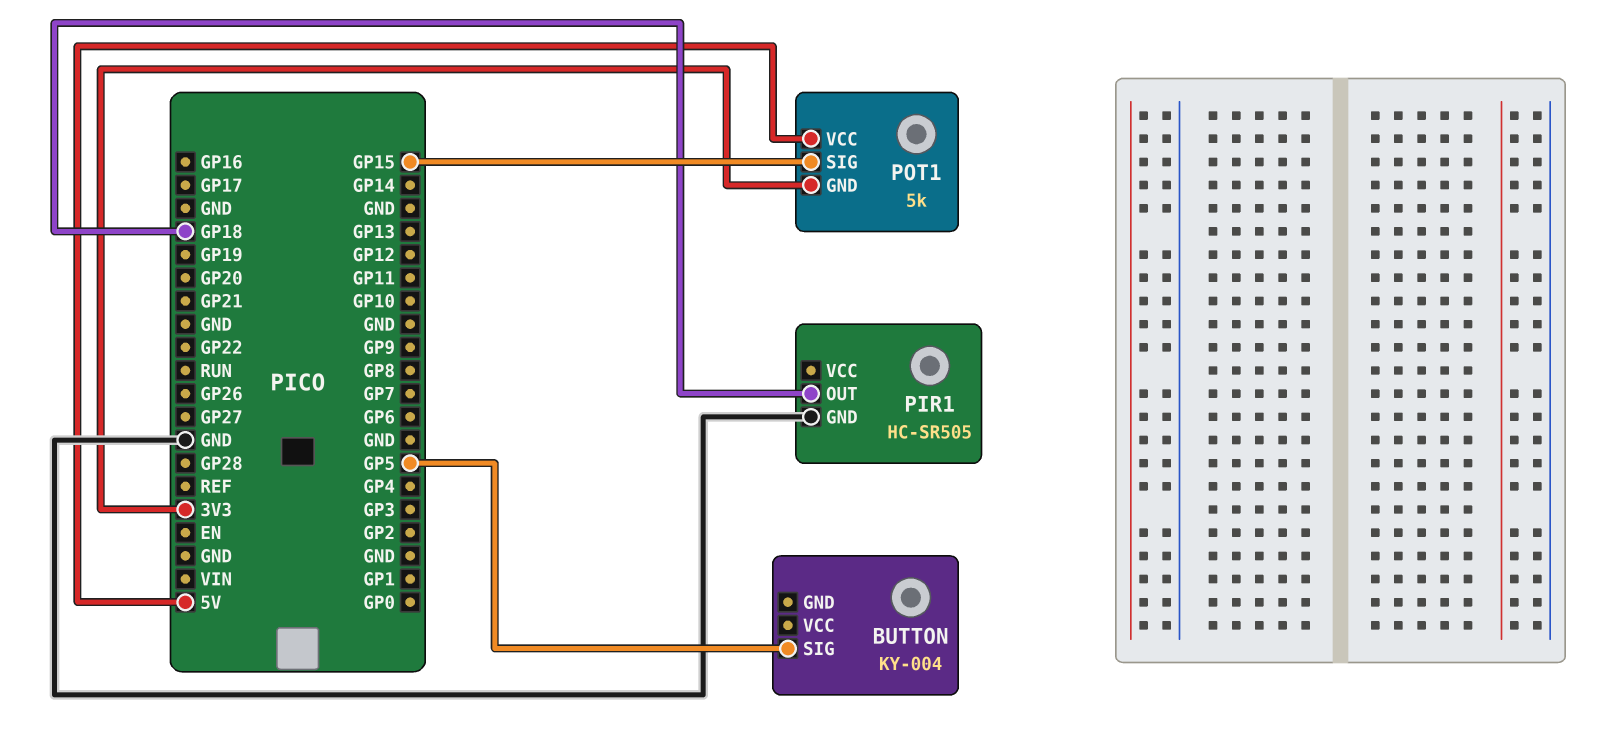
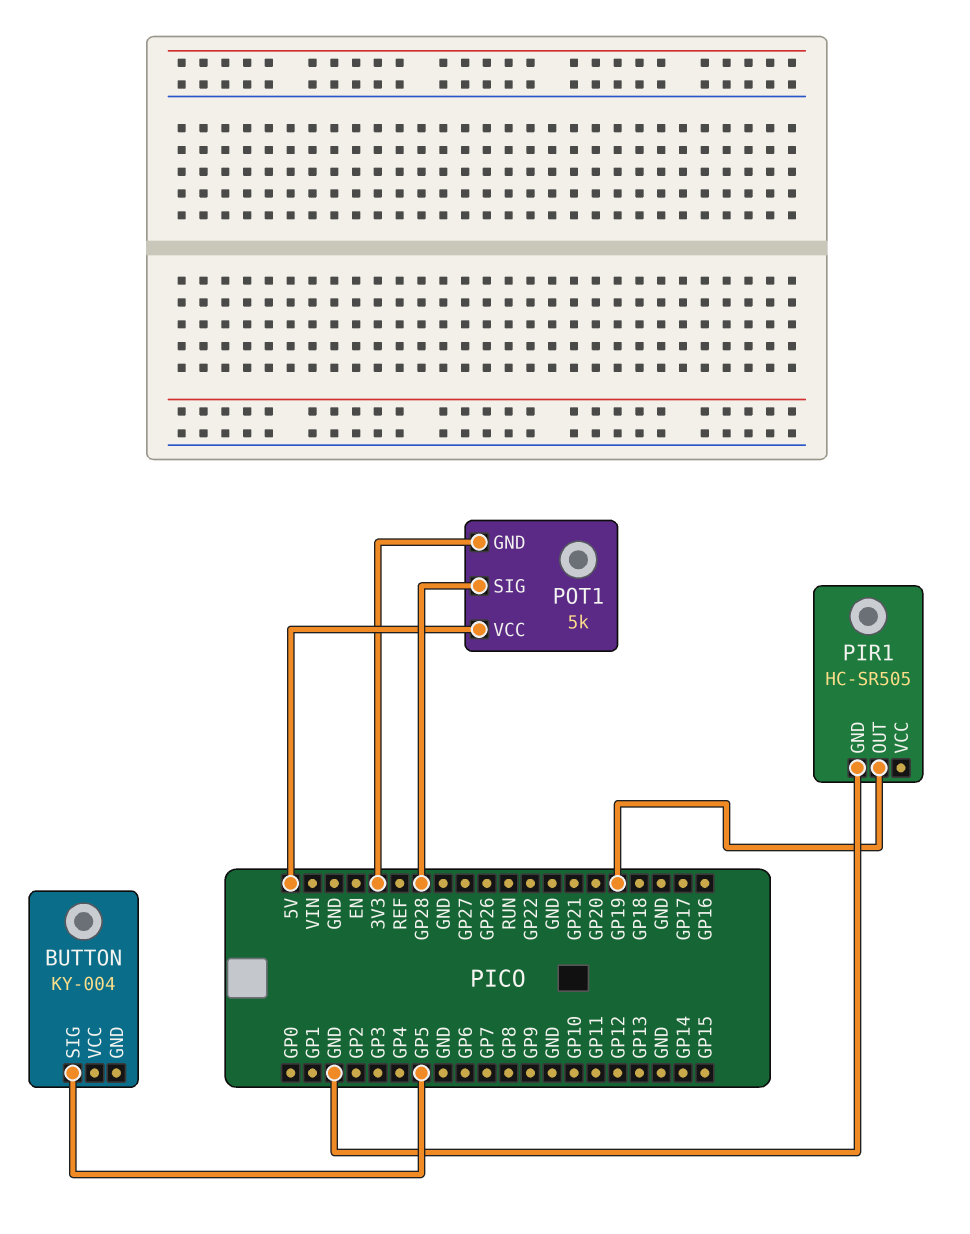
PIR1 pin OUT: GP18 -> GP19
POT1 pin SIG: GP15 -> GP28

